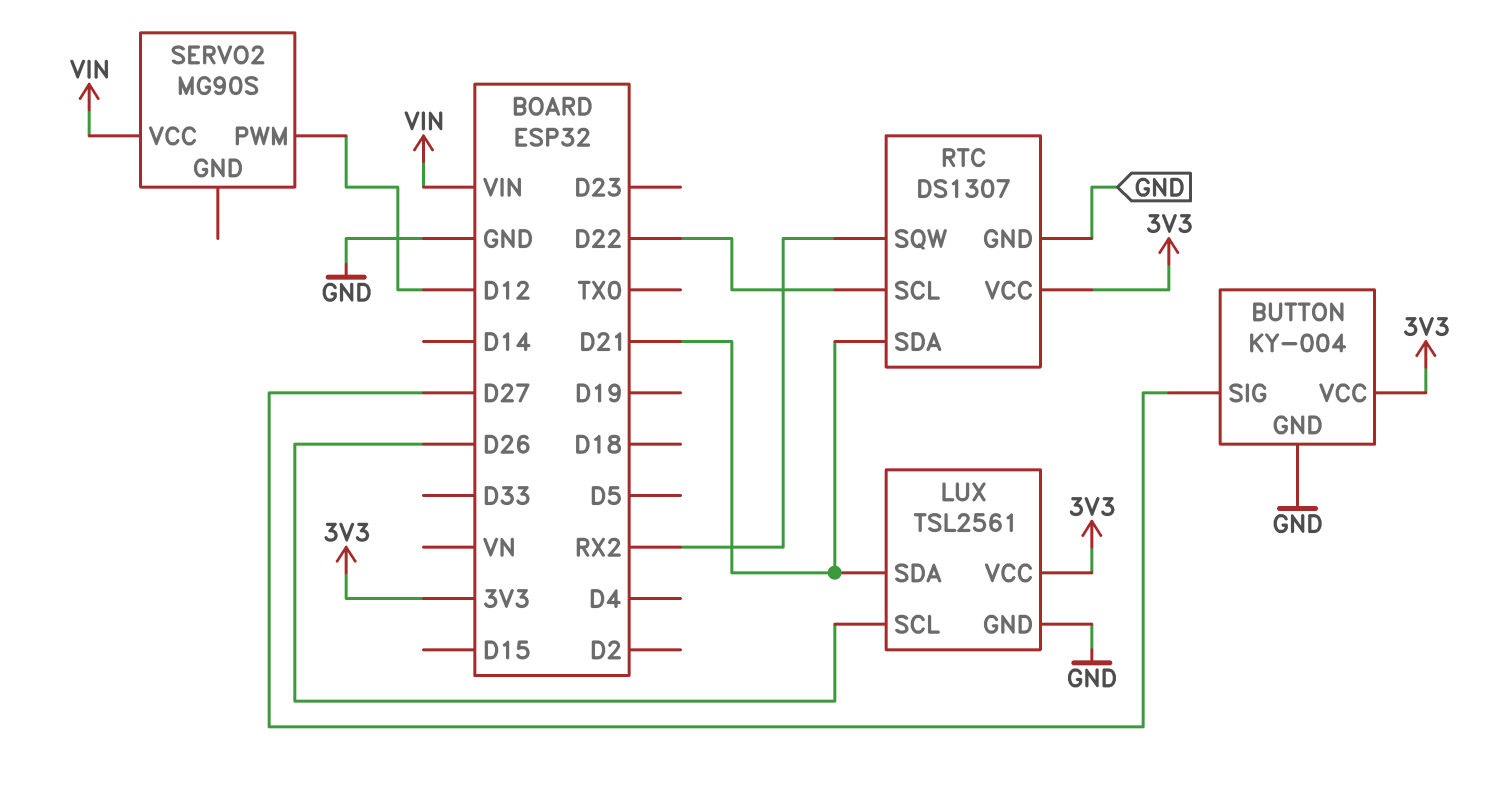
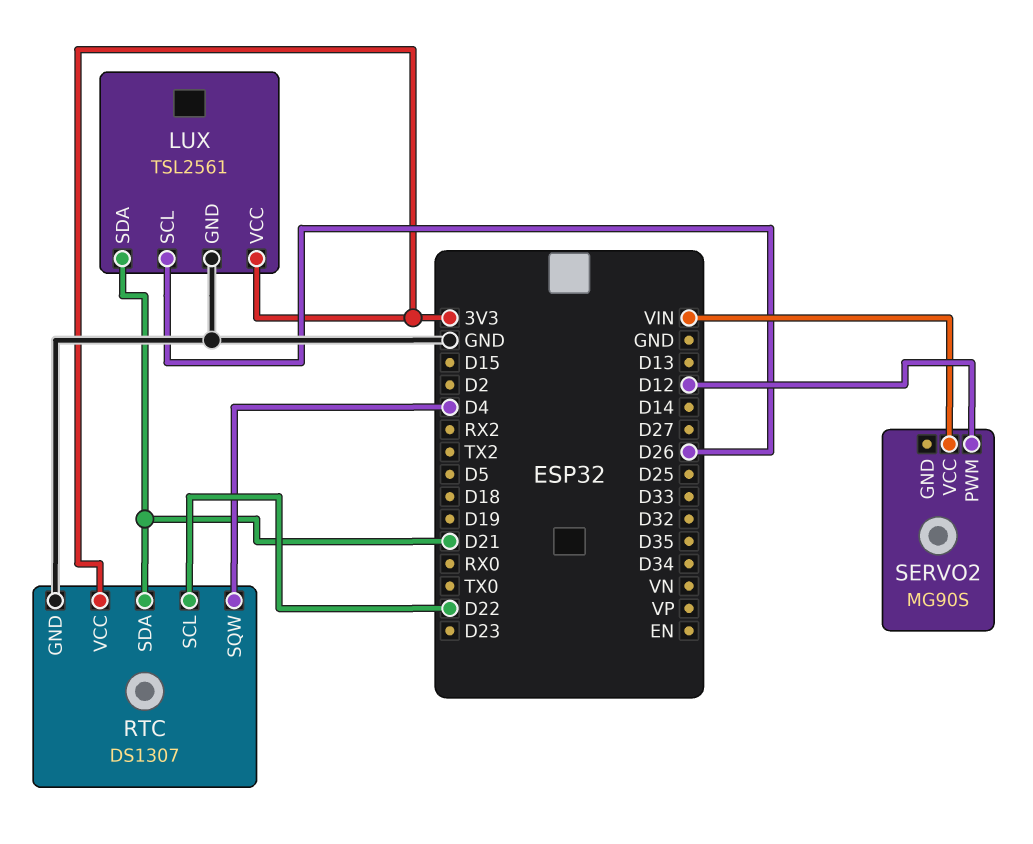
BUTTON: KY-004 -> none
BUTTON pin GND: GND -> none
BUTTON pin SIG: D27 -> none
BUTTON pin VCC: 3V3 -> none
RTC pin SQW: RX2 -> D4

